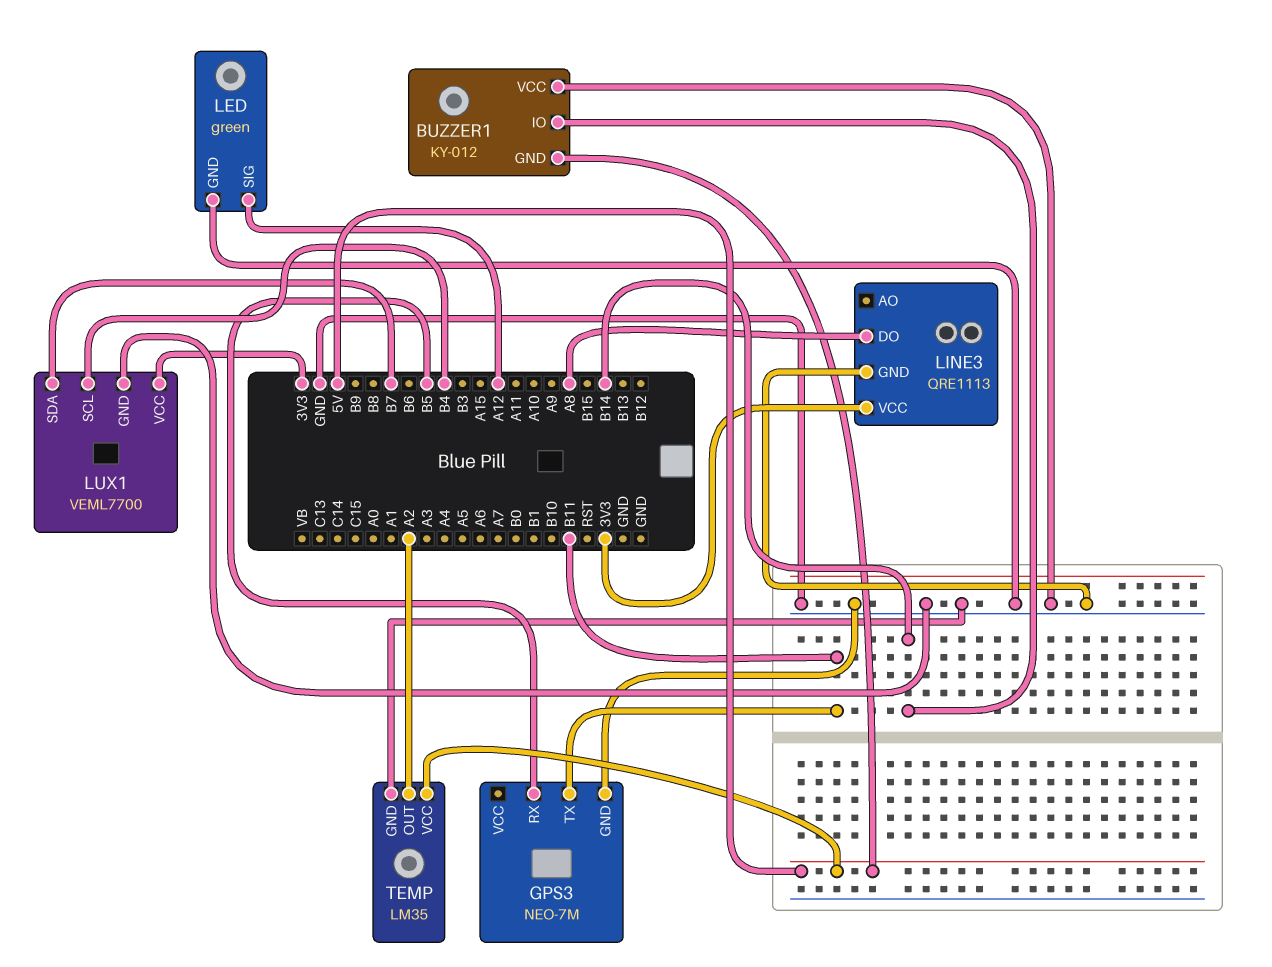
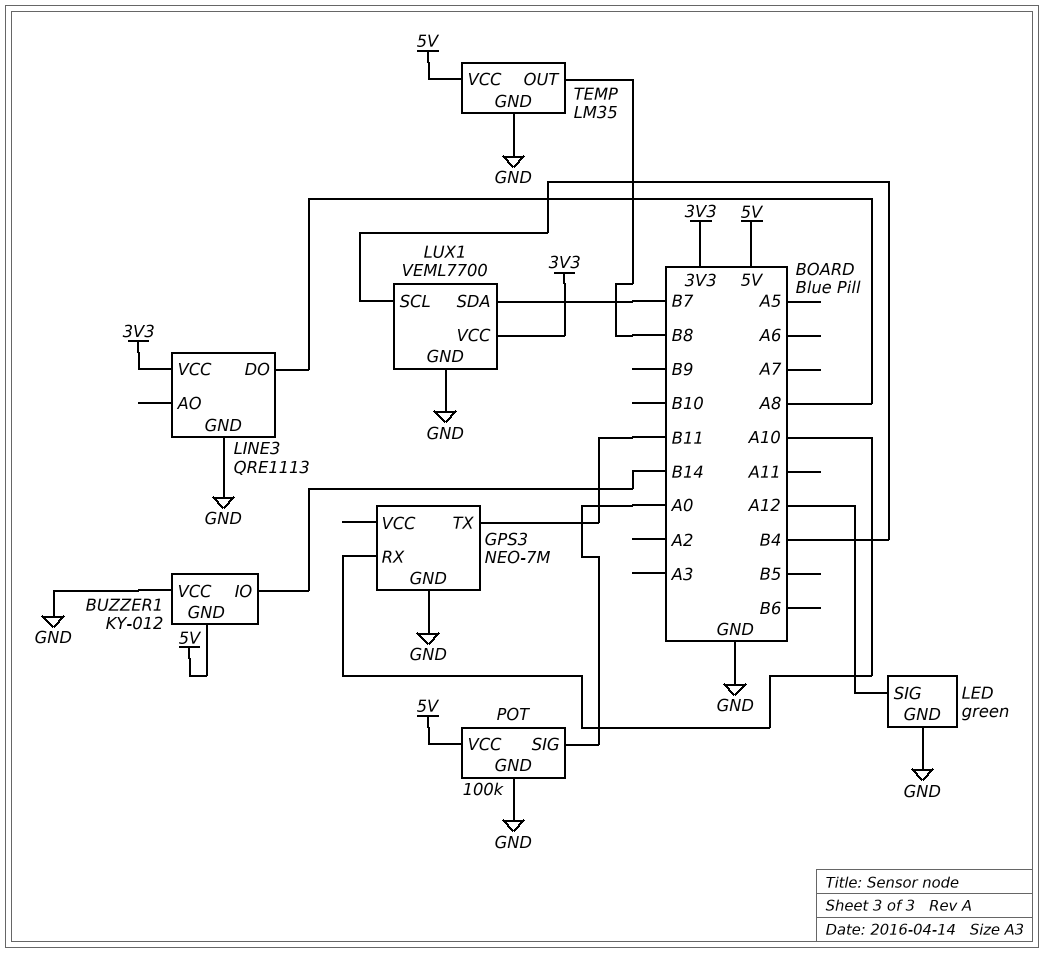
GPS3 pin RX: B5 -> A10
POT: none -> 100k
POT pin GND: none -> GND
POT pin SIG: none -> A0
POT pin VCC: none -> 5V
TEMP pin OUT: A2 -> B8

